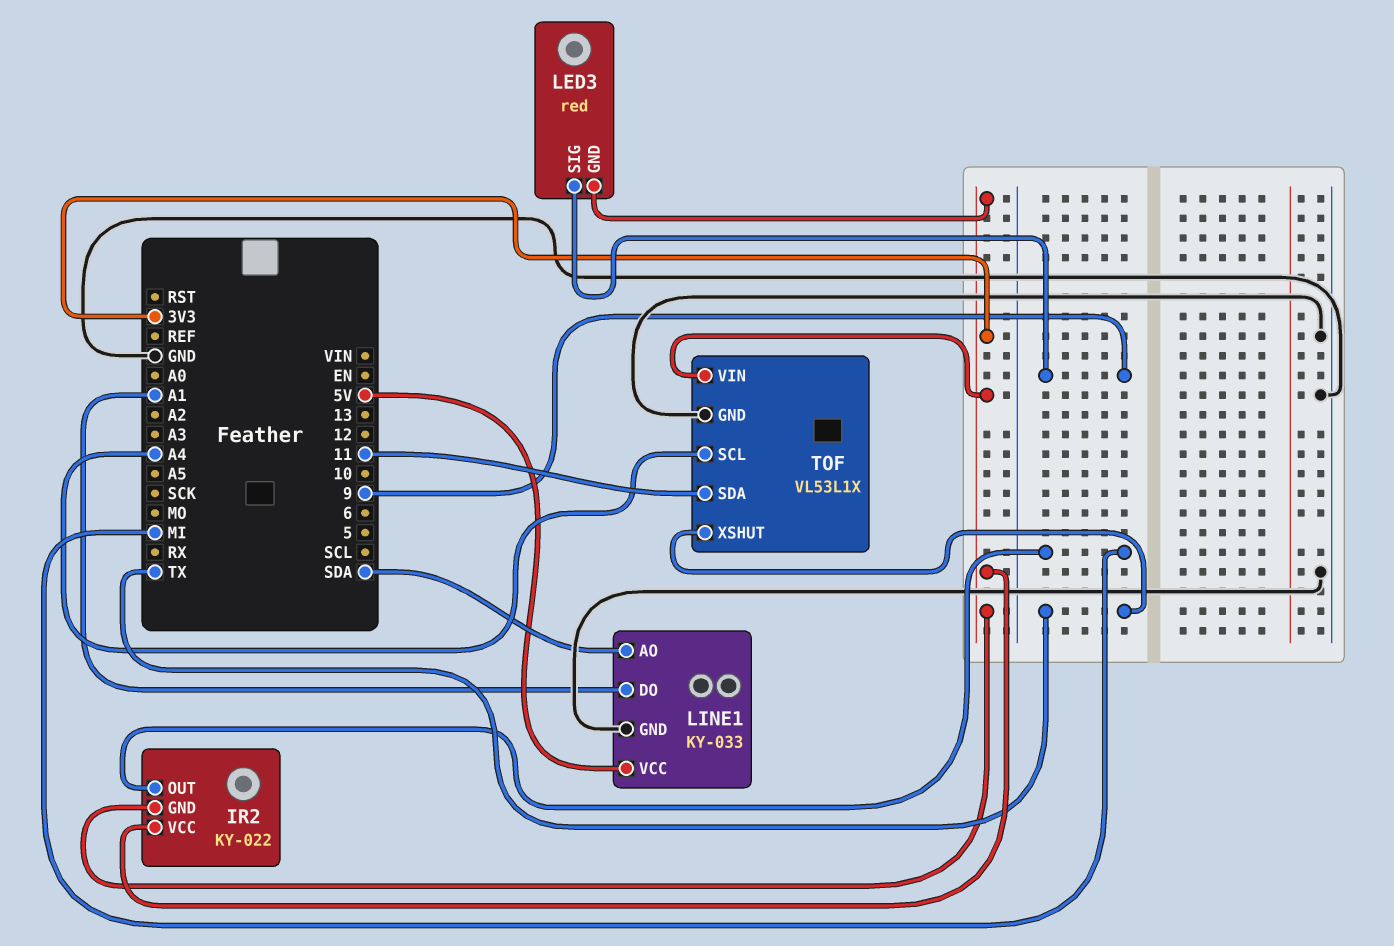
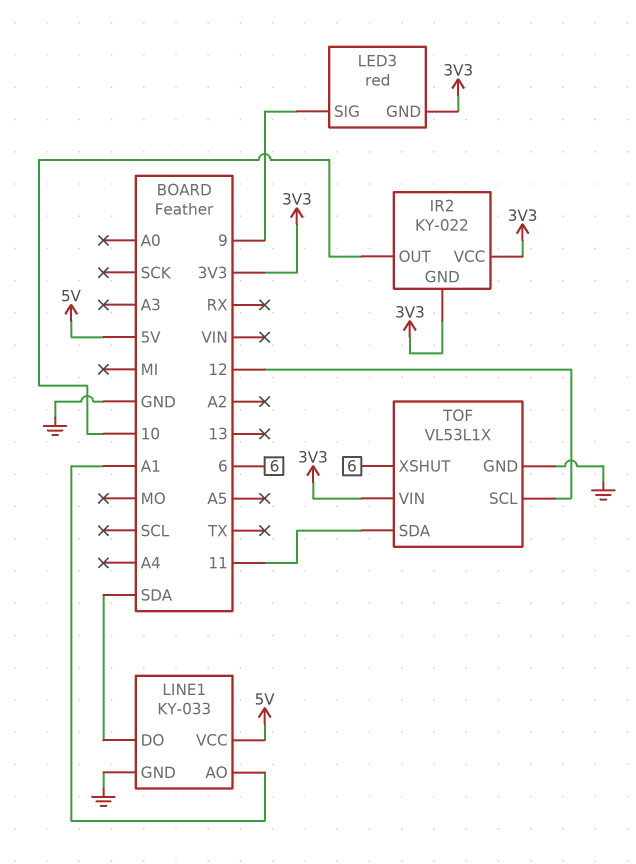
IR2 pin OUT: MI -> 10
LINE1 pin AO: SDA -> A1
LINE1 pin DO: A1 -> SDA
TOF pin SCL: A4 -> 12
TOF pin XSHUT: TX -> 6

